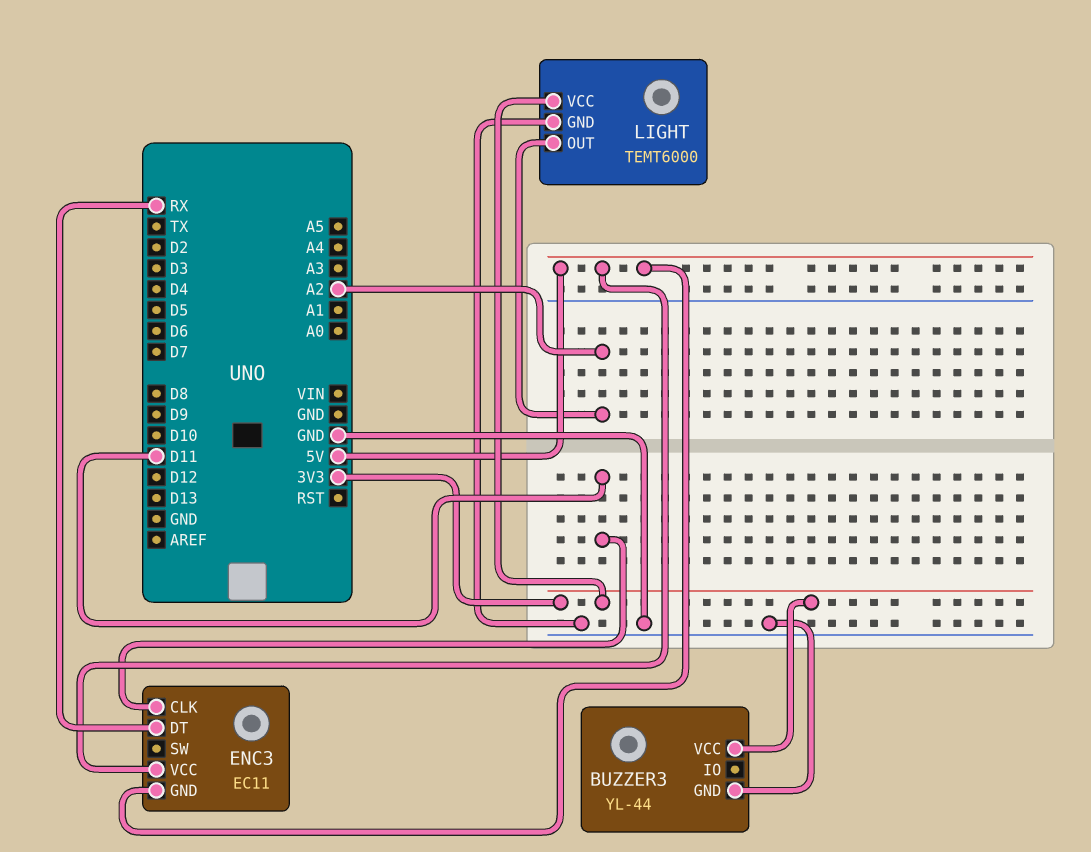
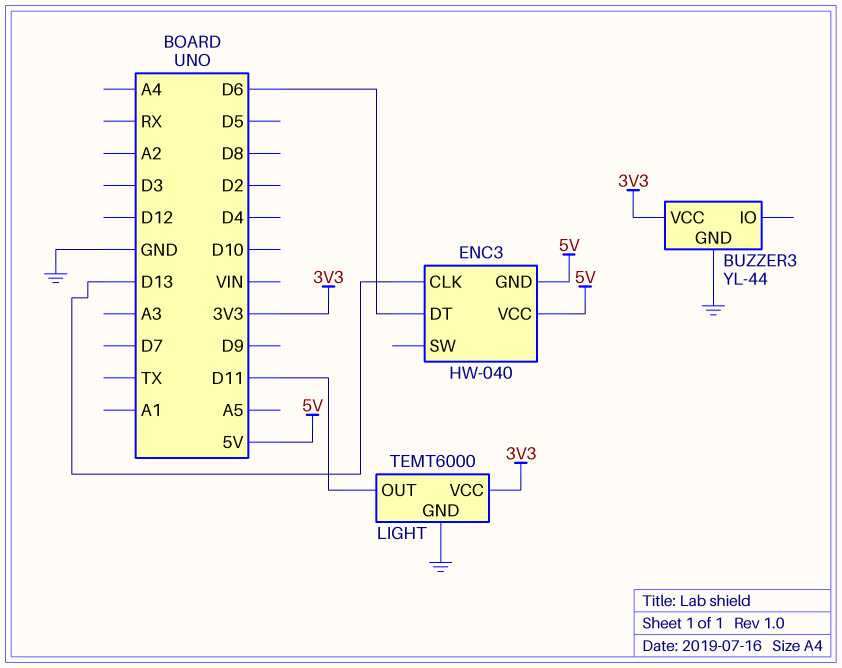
ENC3: EC11 -> HW-040
ENC3 pin CLK: D11 -> D13
ENC3 pin DT: RX -> D6
LIGHT pin OUT: A2 -> D11

